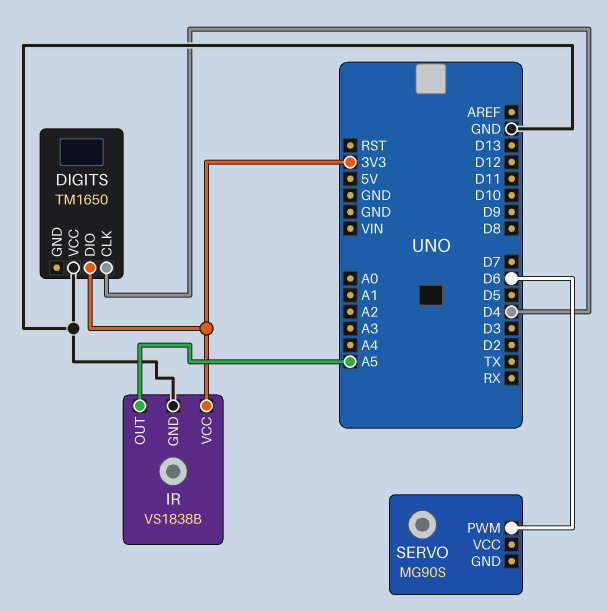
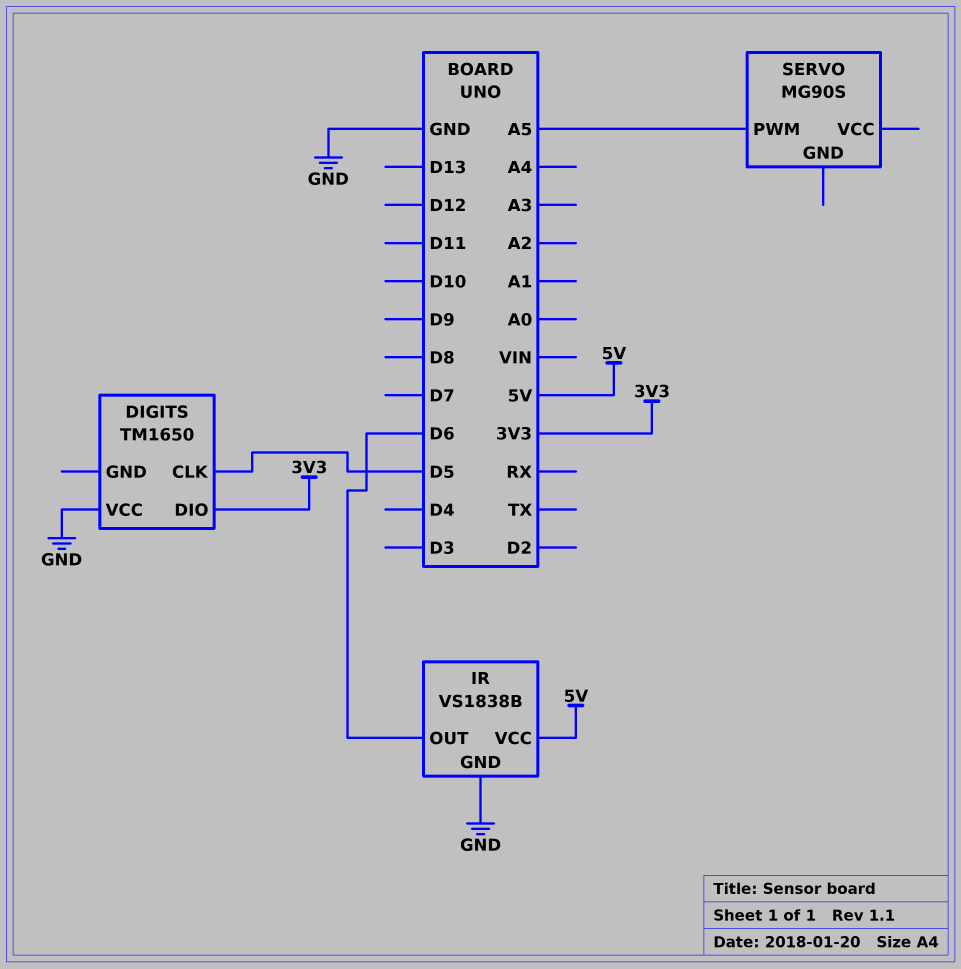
DIGITS pin CLK: D4 -> D5
IR pin OUT: A5 -> D6
IR pin VCC: 3V3 -> 5V
SERVO pin PWM: D6 -> A5

